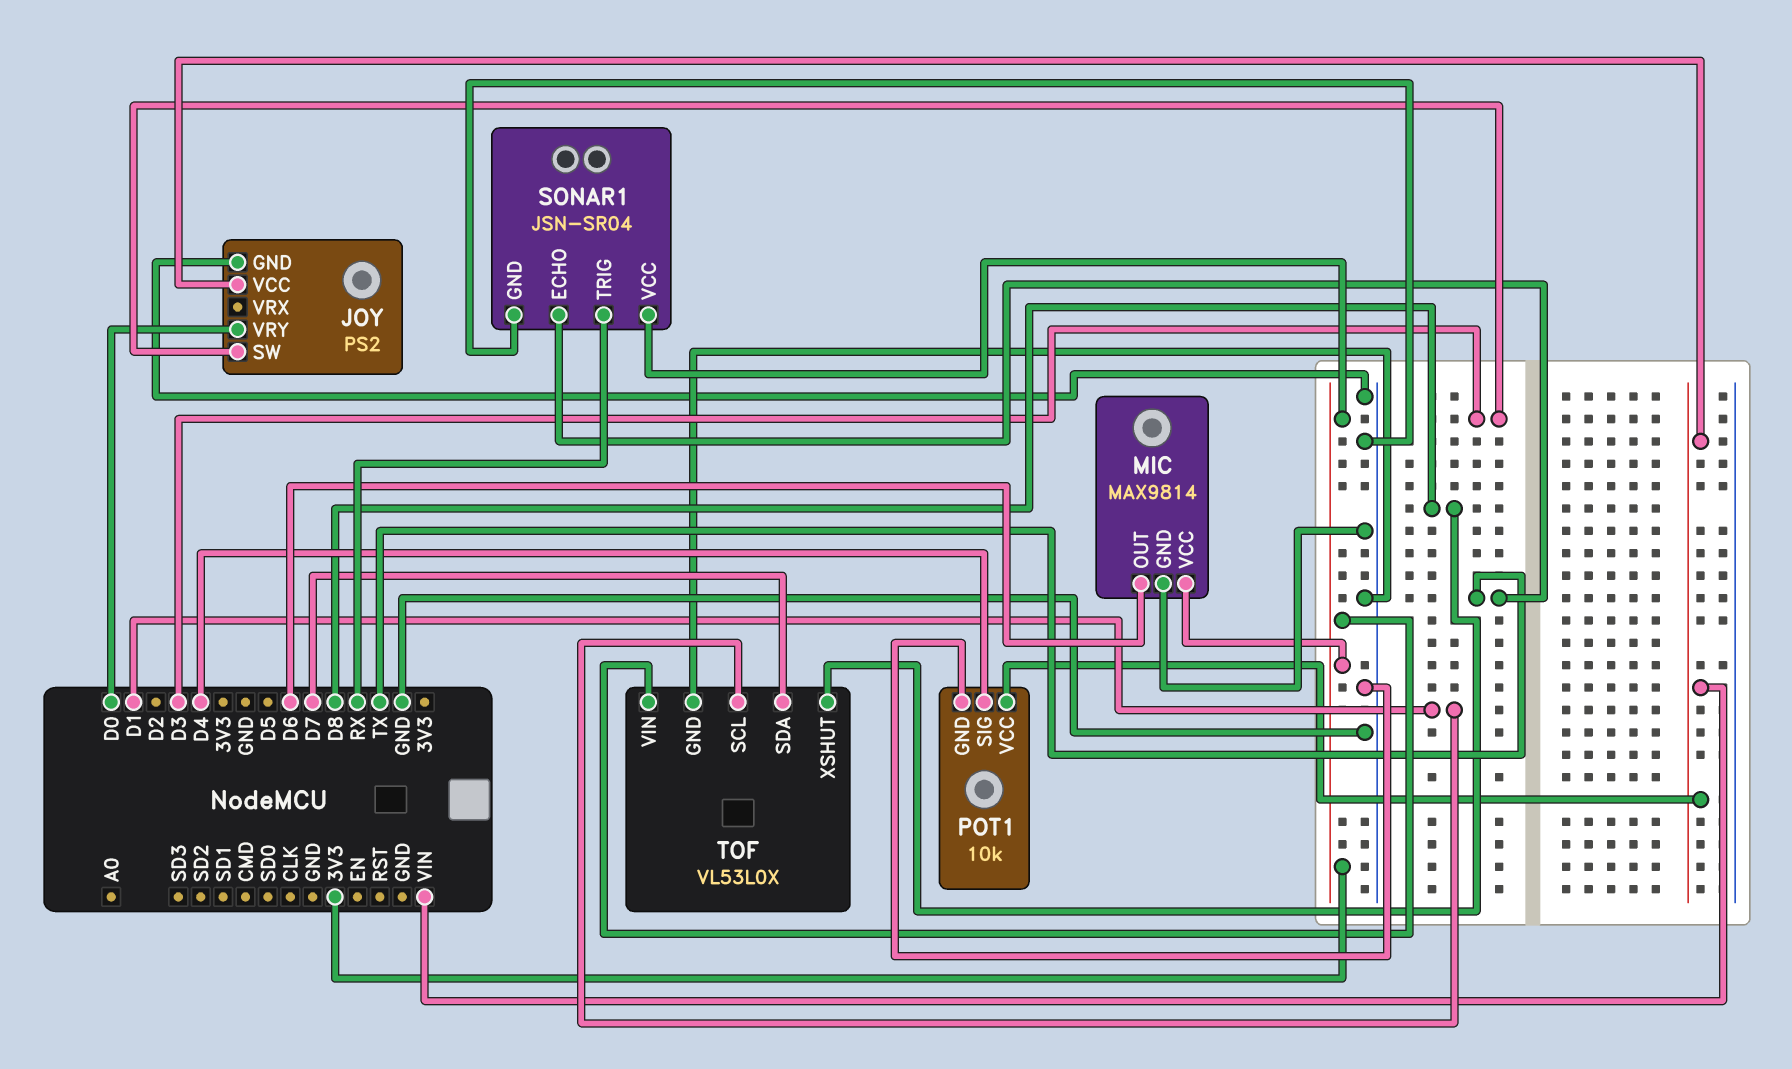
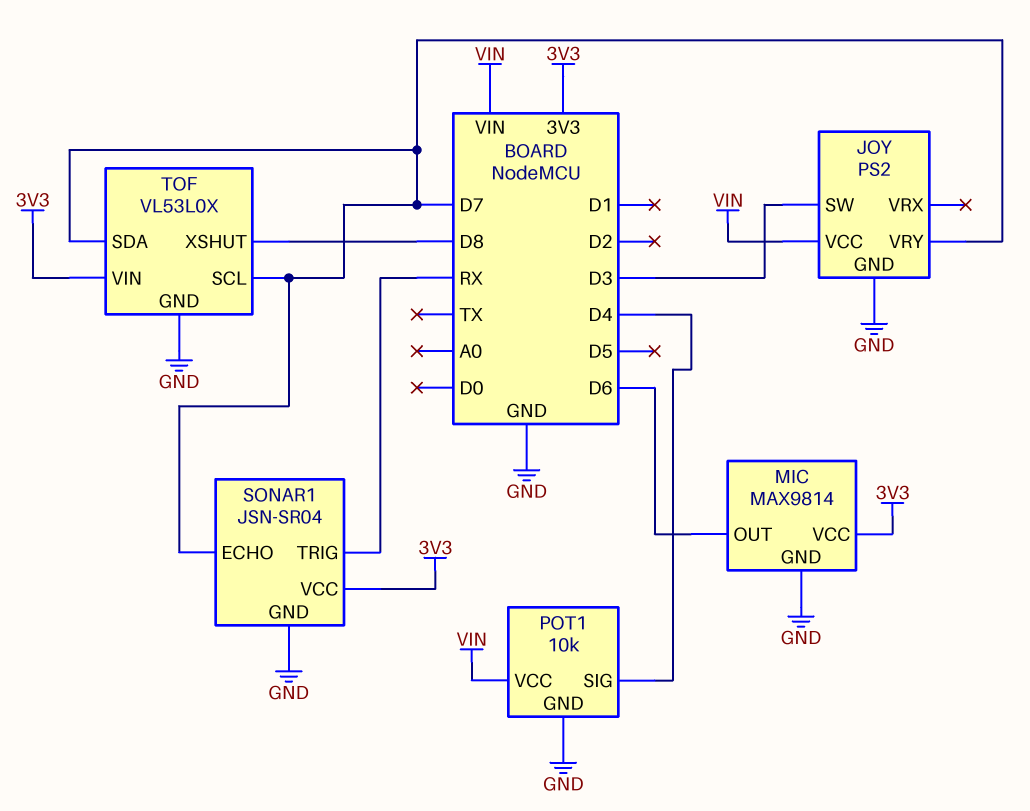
JOY pin VRY: D0 -> D7
SONAR1 pin ECHO: TX -> D7
TOF pin SCL: D1 -> D7

